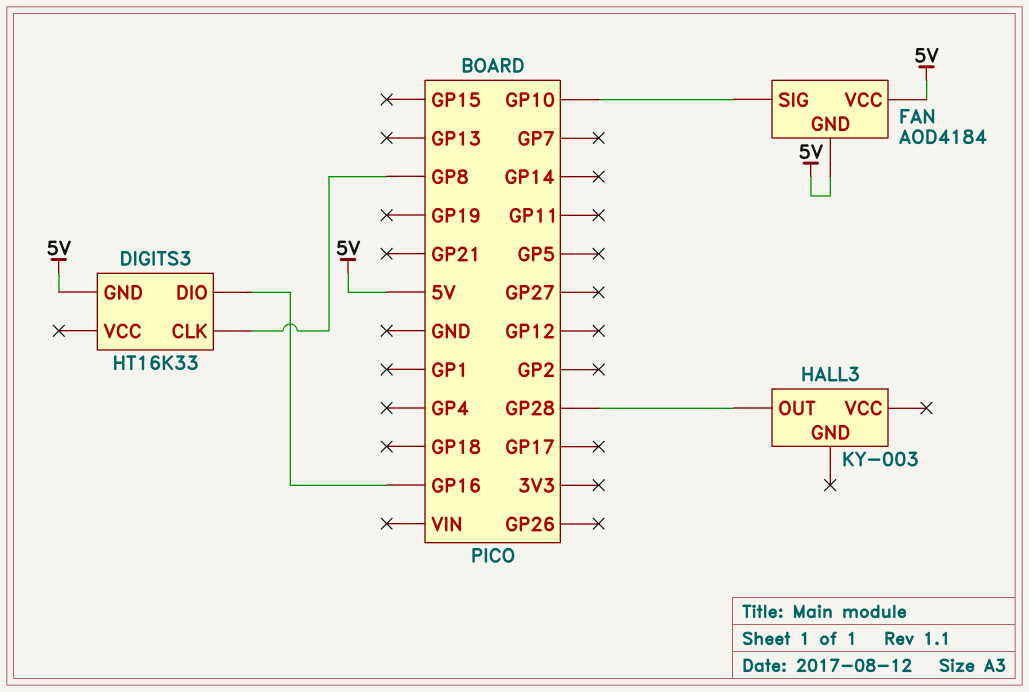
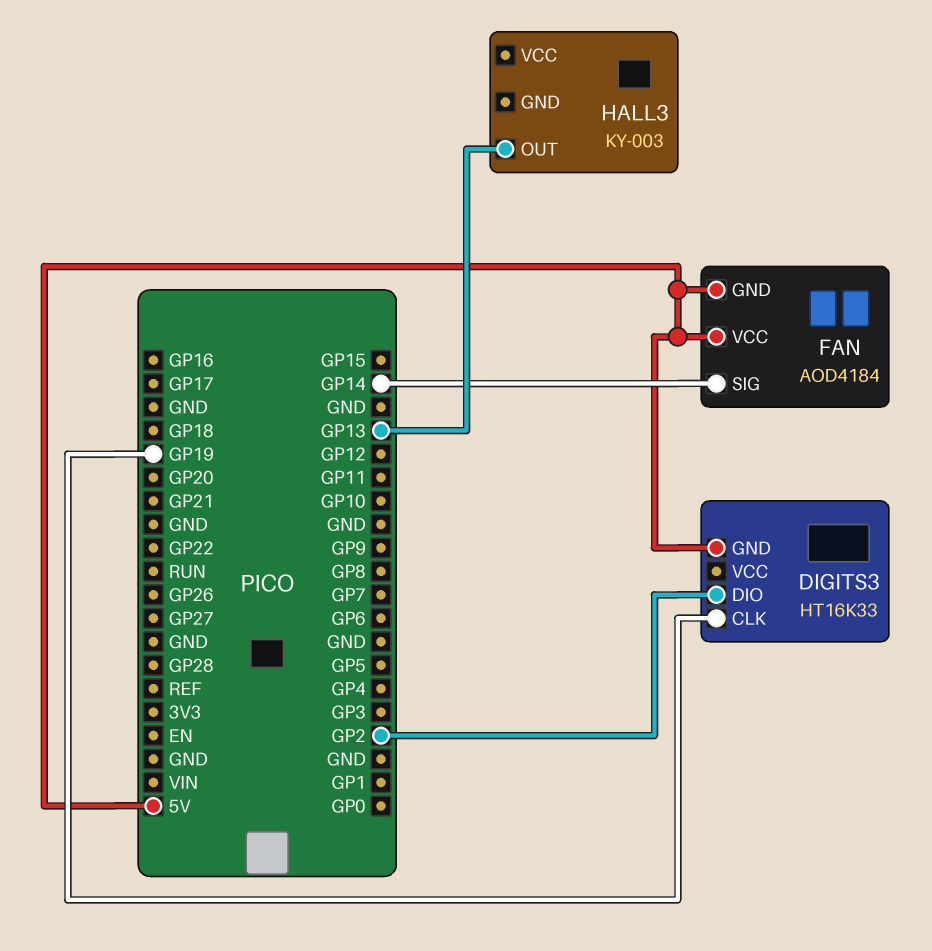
DIGITS3 pin CLK: GP8 -> GP19
DIGITS3 pin DIO: GP16 -> GP2
FAN pin SIG: GP10 -> GP14
HALL3 pin OUT: GP28 -> GP13

